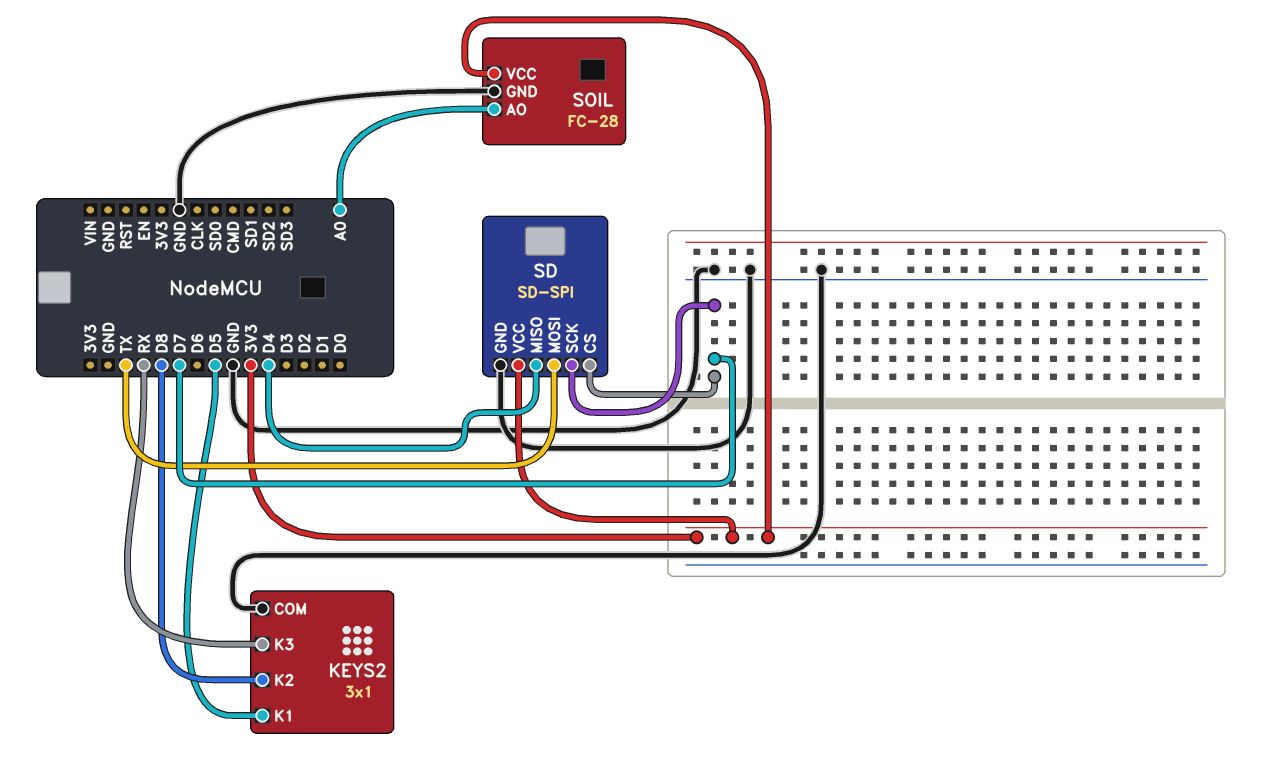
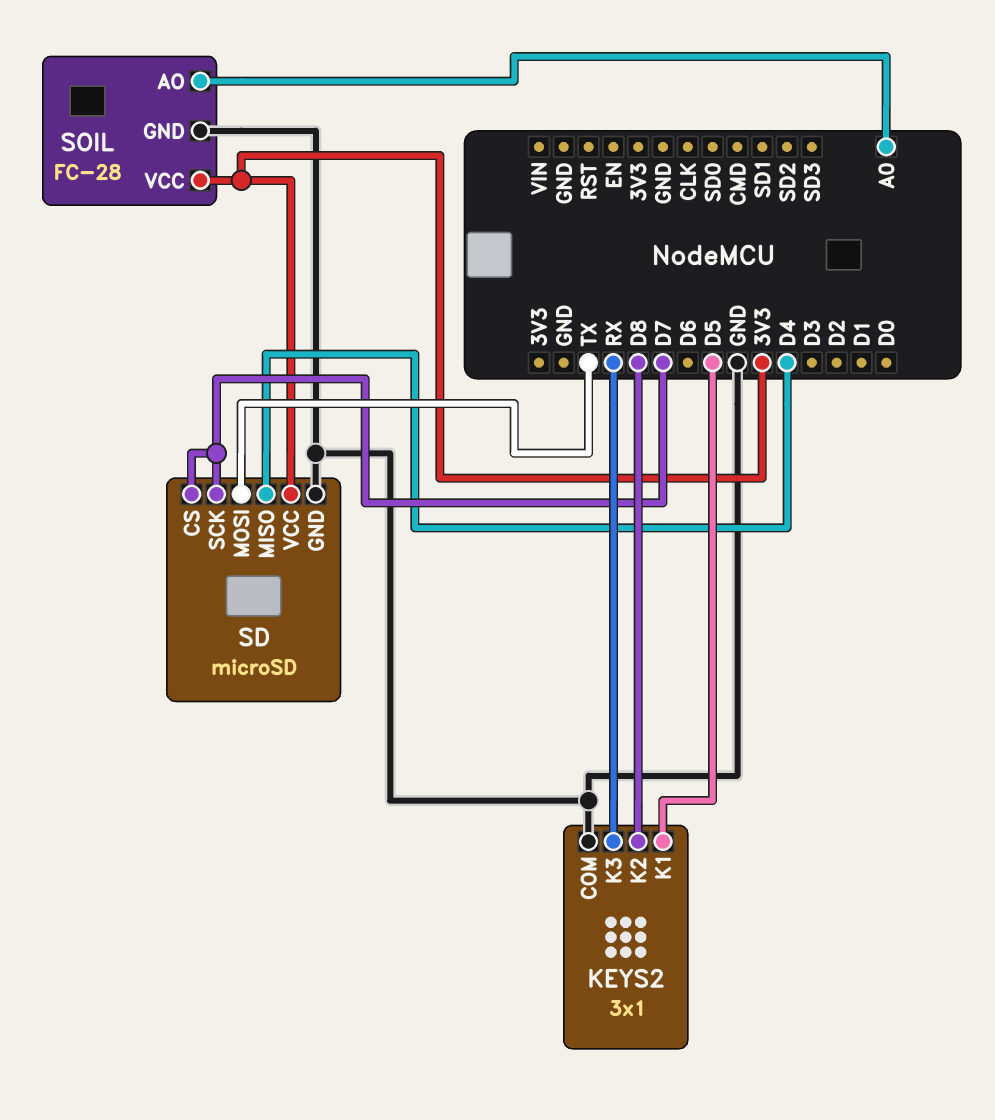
SD: SD-SPI -> microSD

